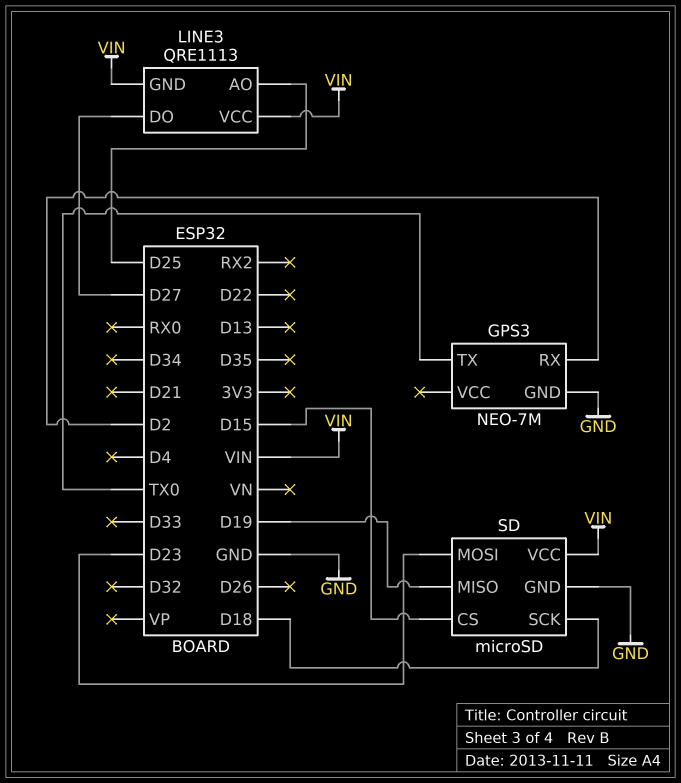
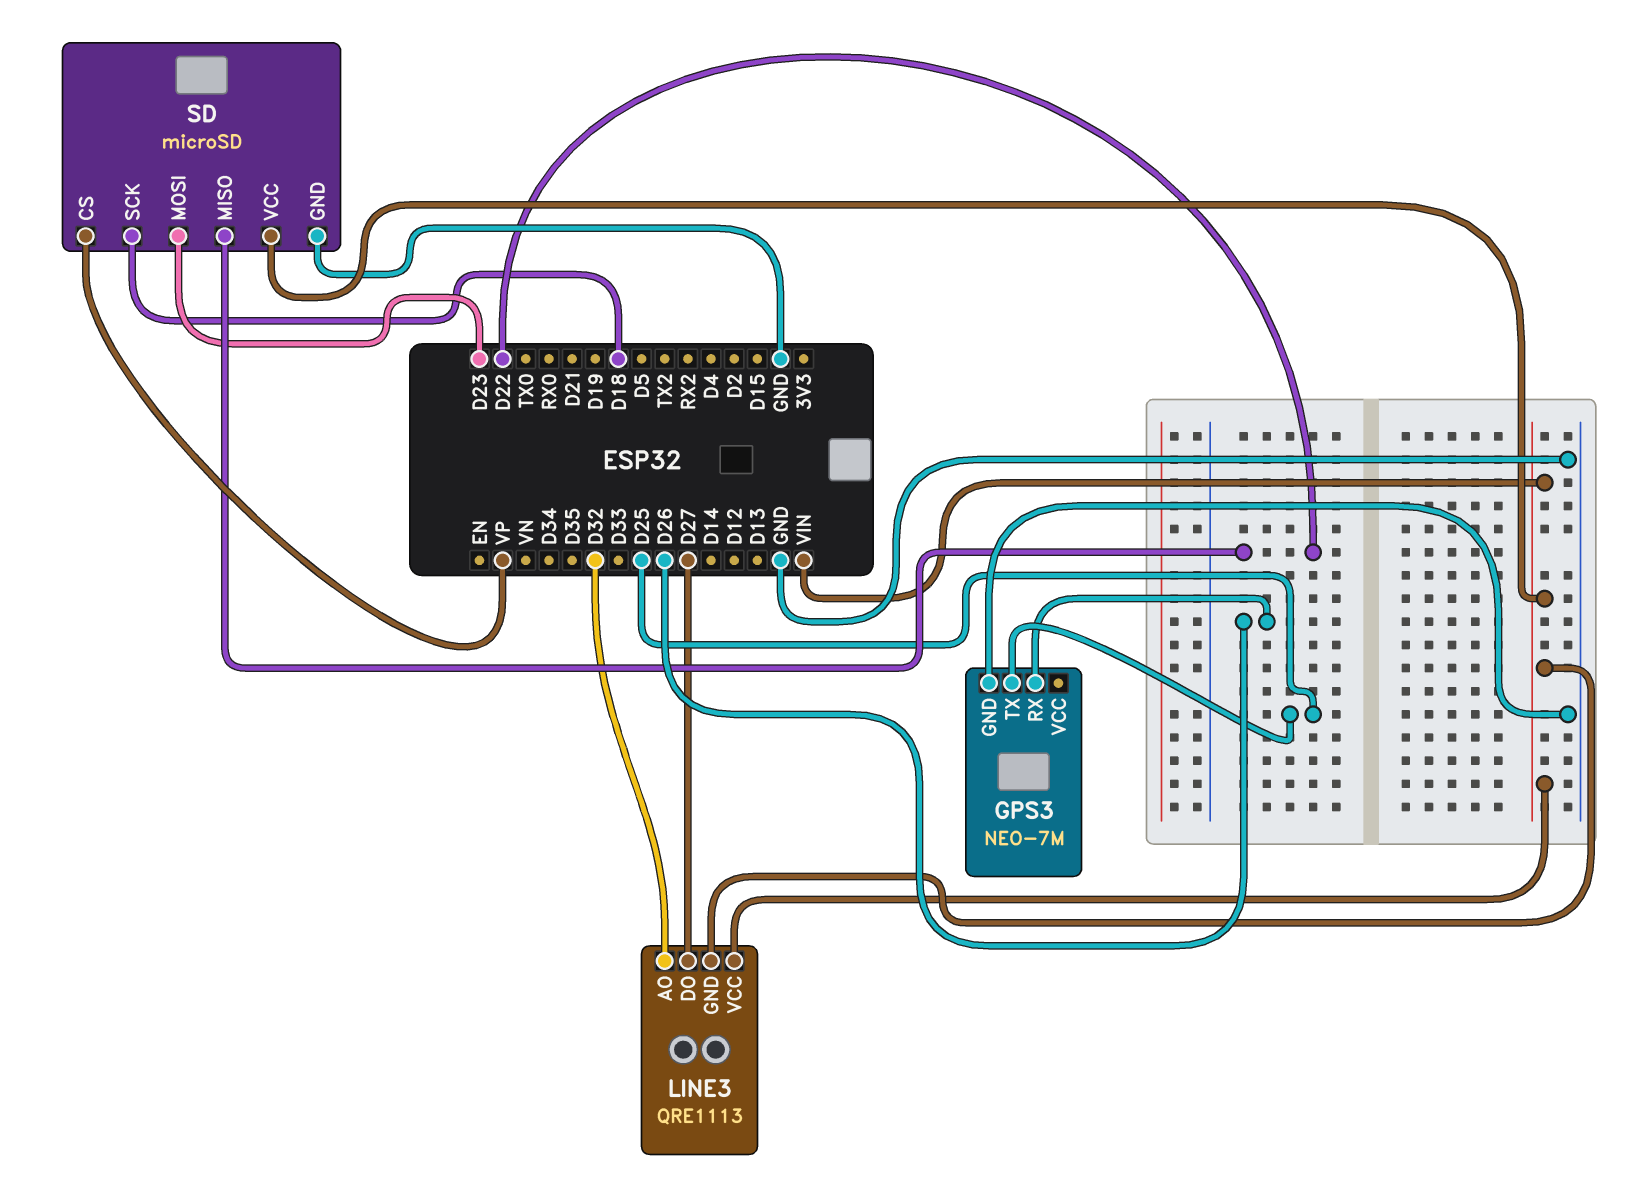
GPS3 pin RX: D2 -> D26
GPS3 pin TX: TX0 -> D25
LINE3 pin AO: D25 -> D32
SD pin CS: D15 -> VP
SD pin MISO: D19 -> D22

